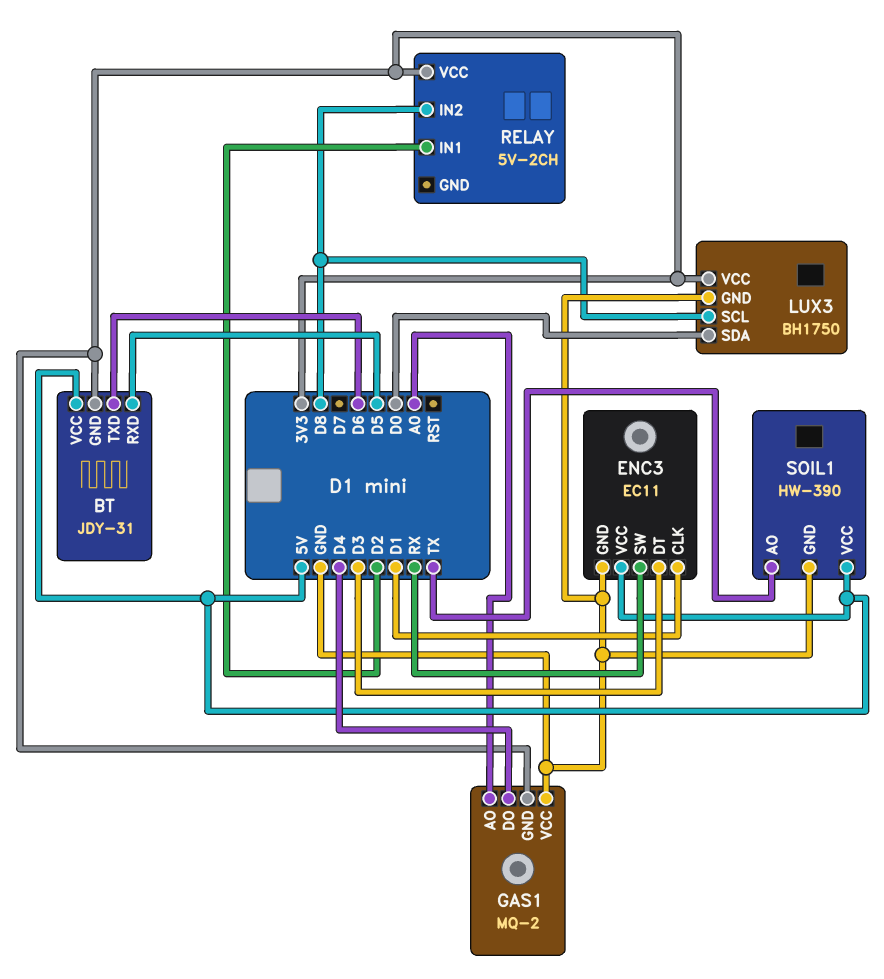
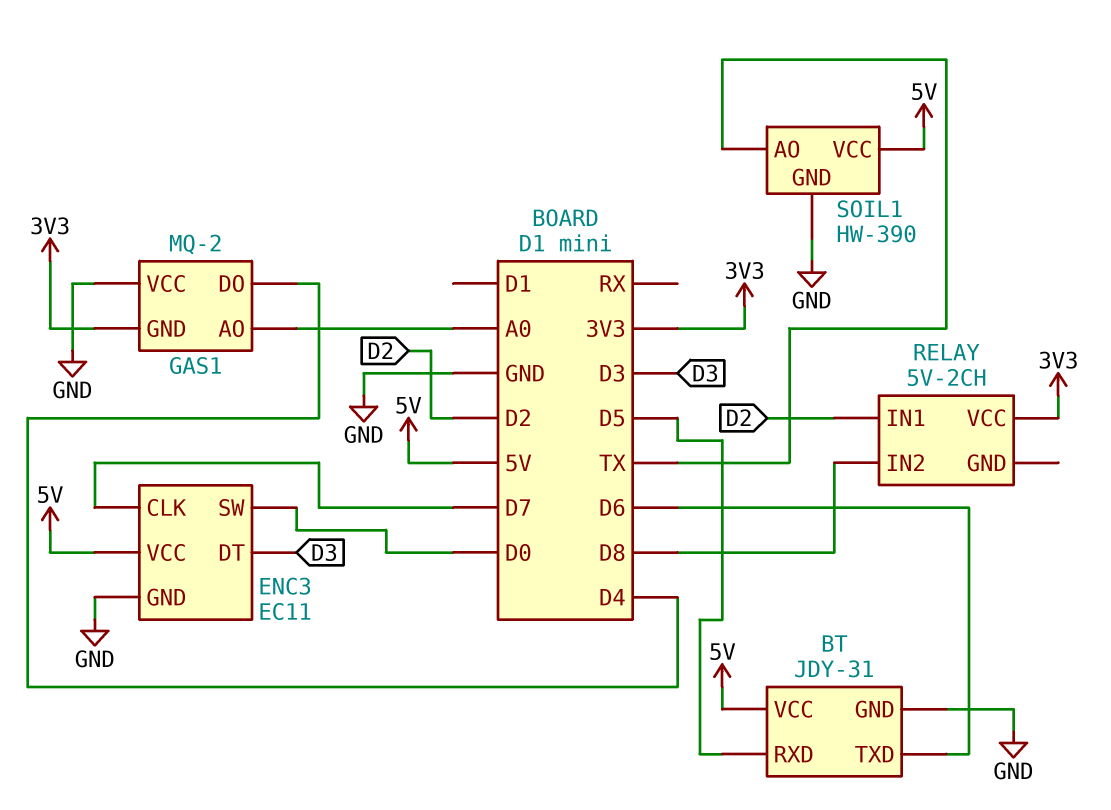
BT pin GND: 3V3 -> GND
ENC3 pin CLK: D1 -> D7
ENC3 pin SW: RX -> D0
LUX3: BH1750 -> none
LUX3 pin GND: GND -> none
LUX3 pin SCL: D8 -> none
LUX3 pin SDA: D0 -> none
LUX3 pin VCC: 3V3 -> none

